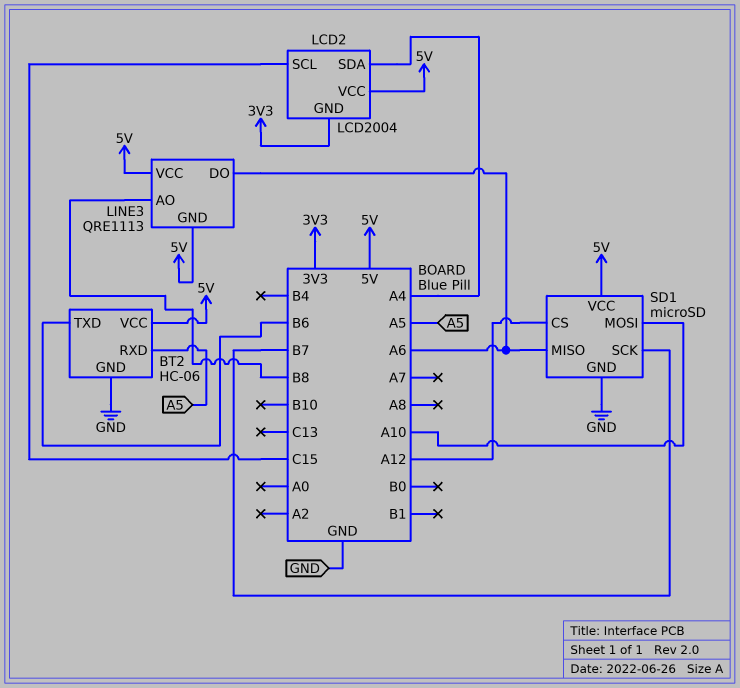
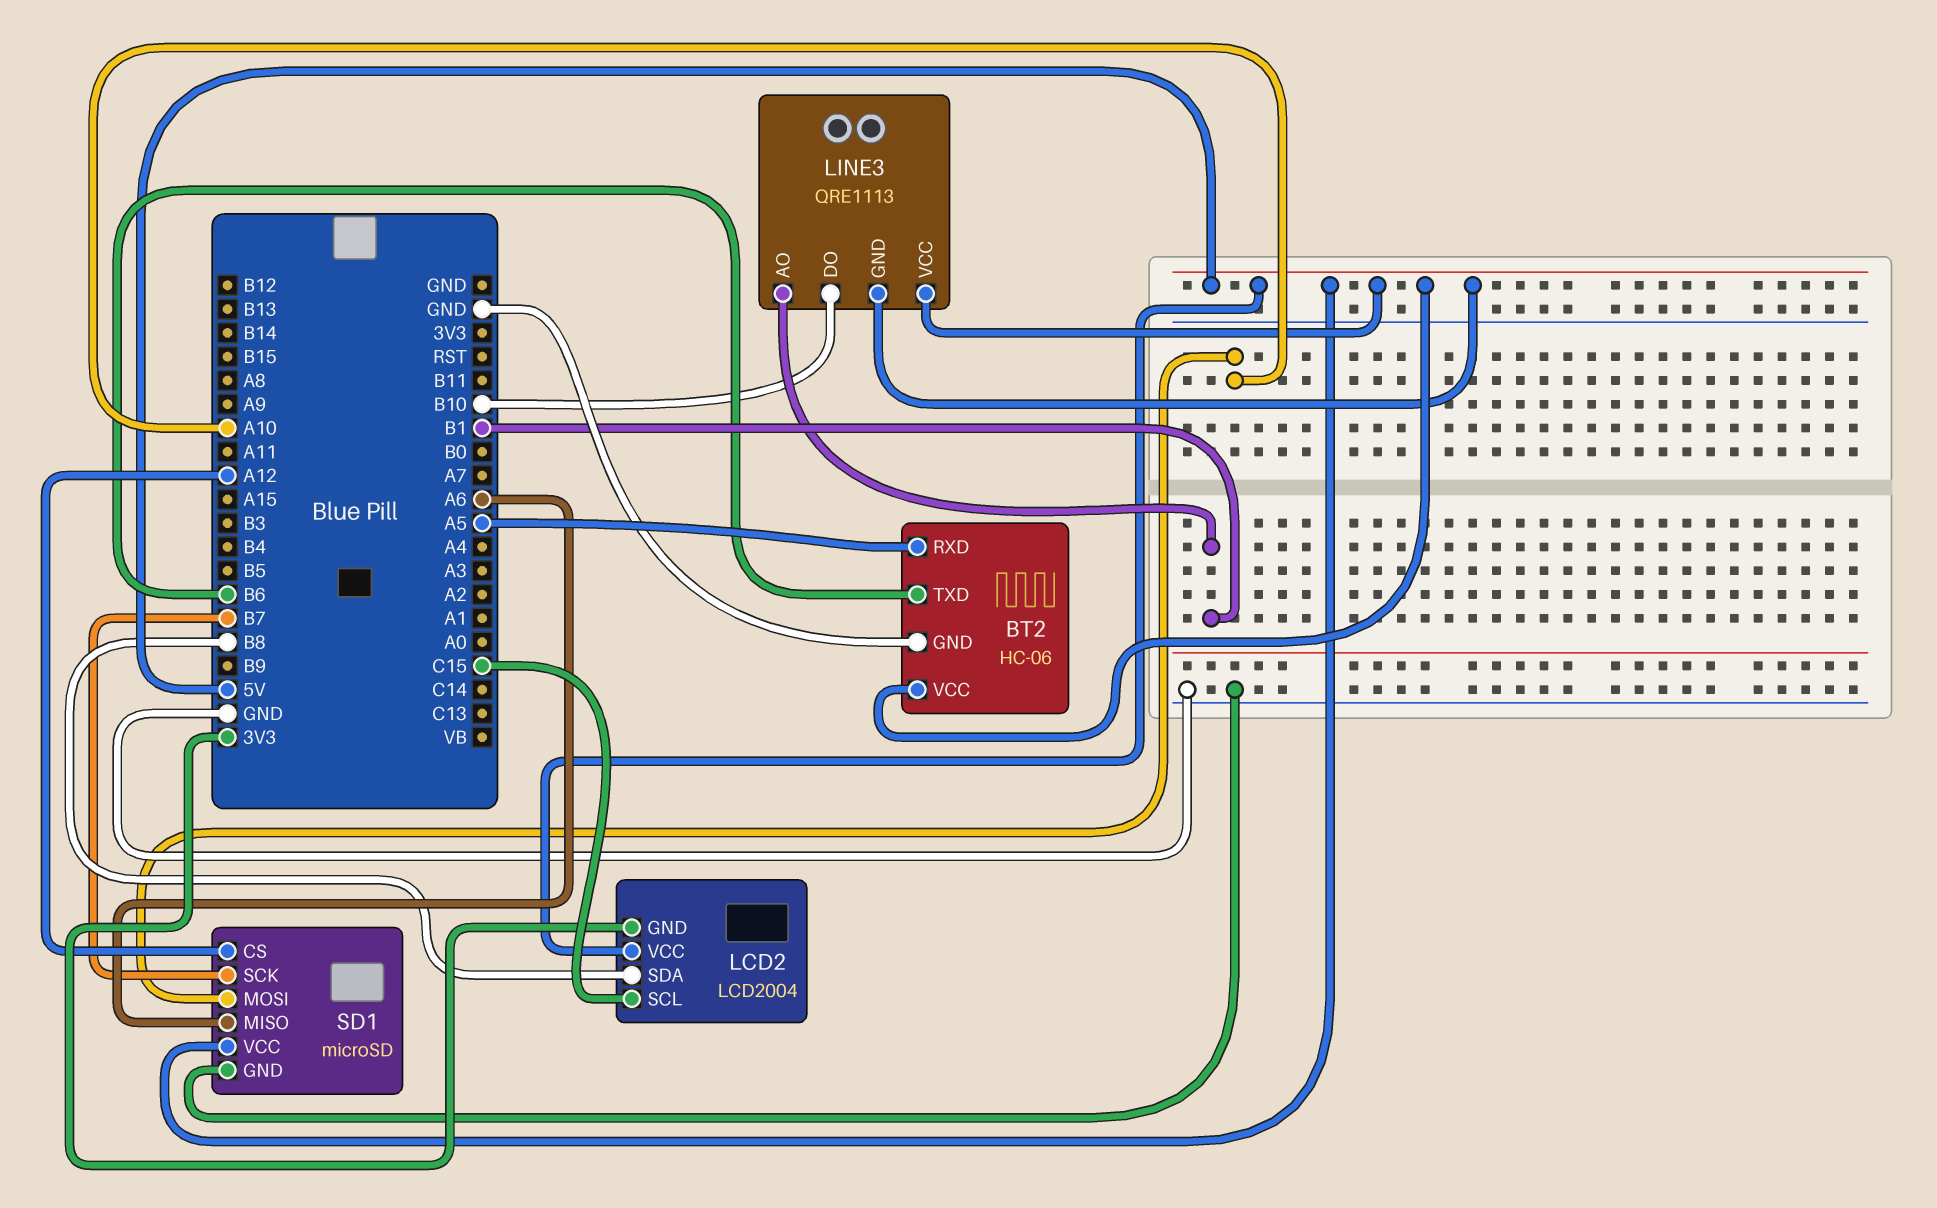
LCD2 pin SDA: A4 -> B8
LINE3 pin AO: B8 -> B1
LINE3 pin DO: A6 -> B10

